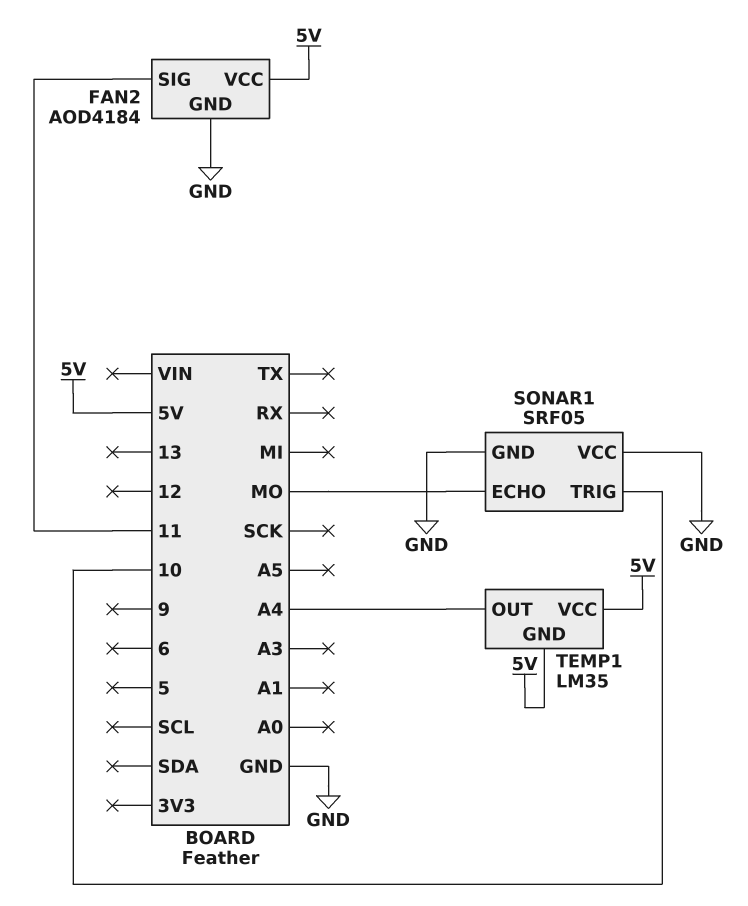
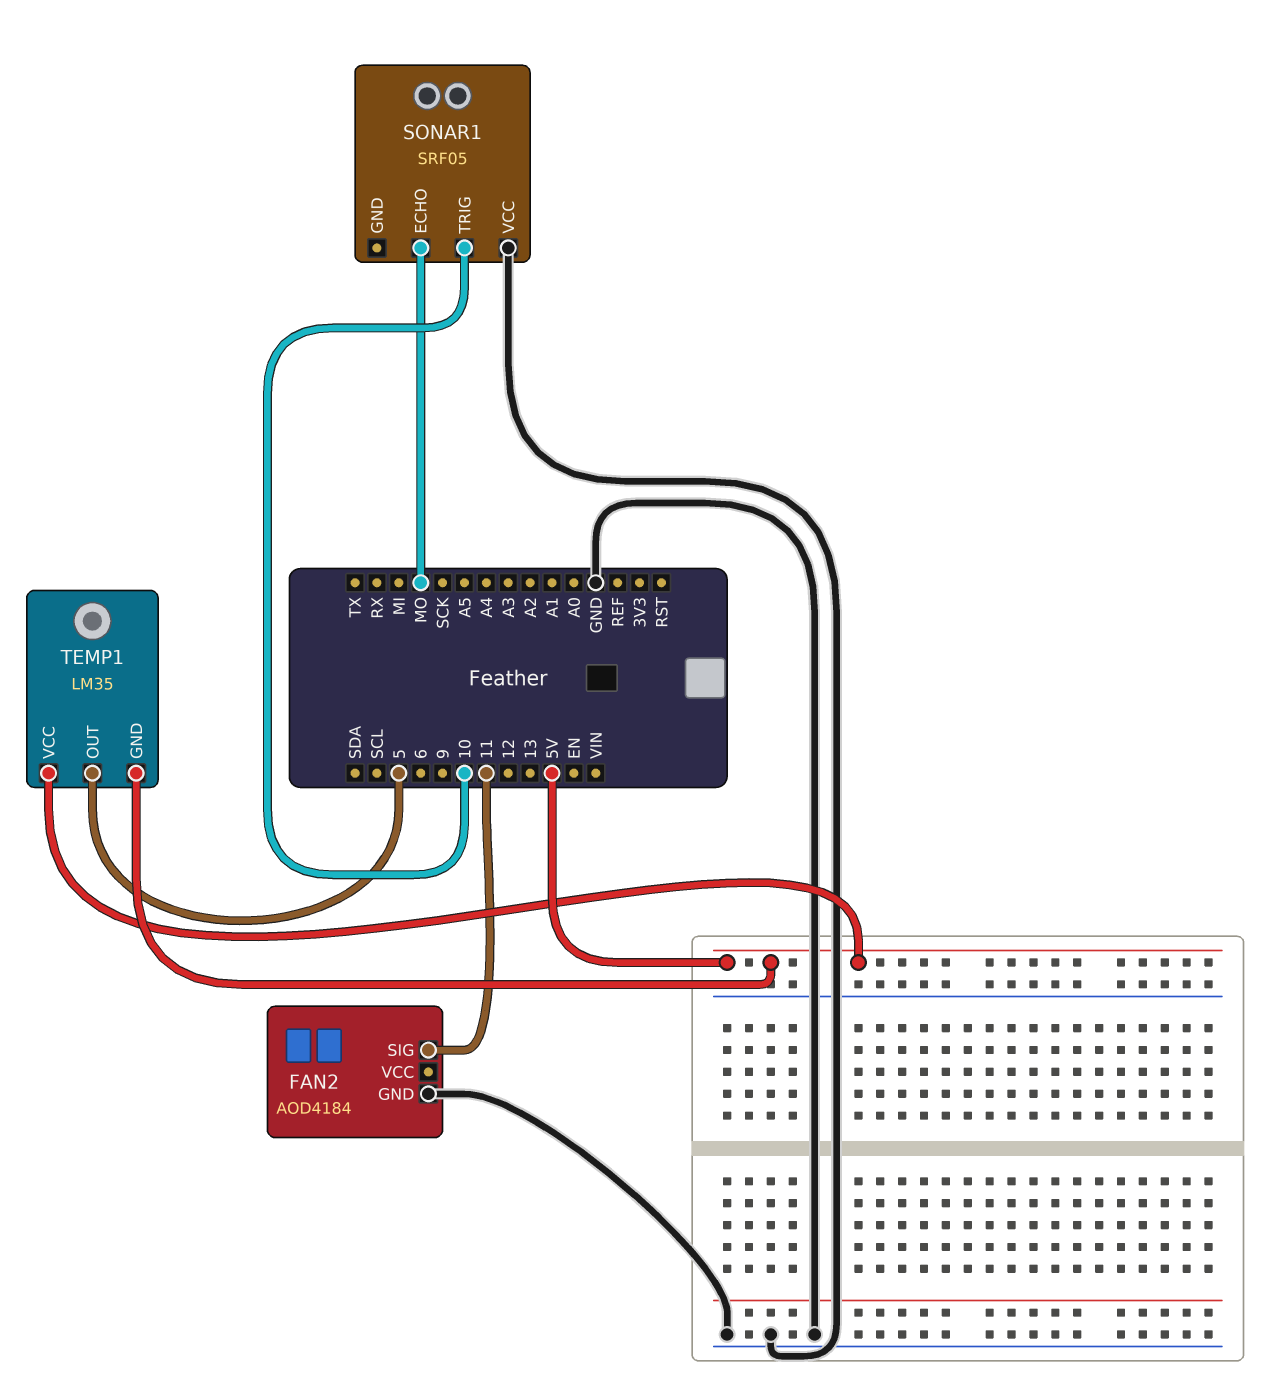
FAN2 pin VCC: 5V -> none
SONAR1 pin GND: GND -> none
TEMP1 pin OUT: A4 -> 5

